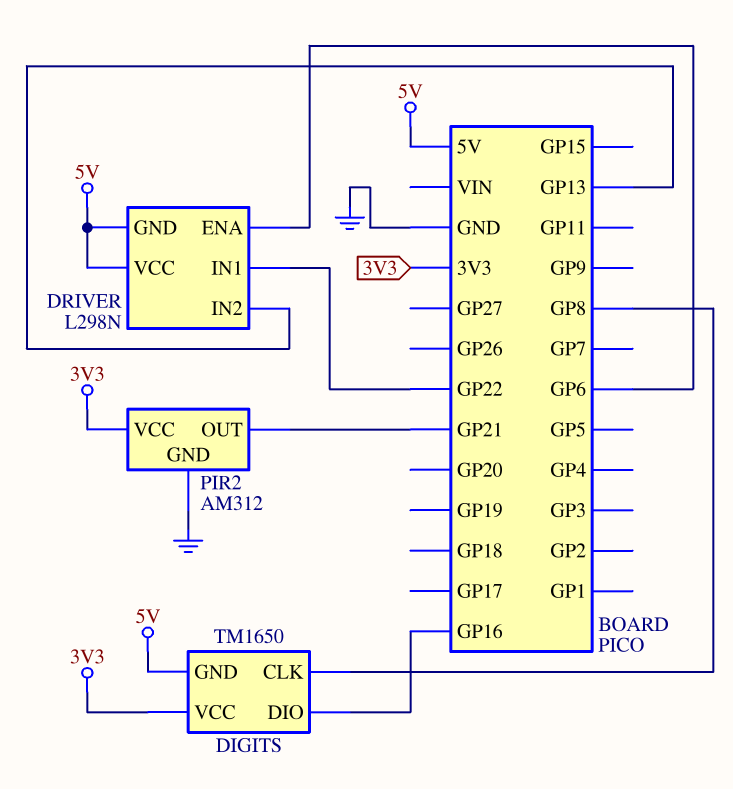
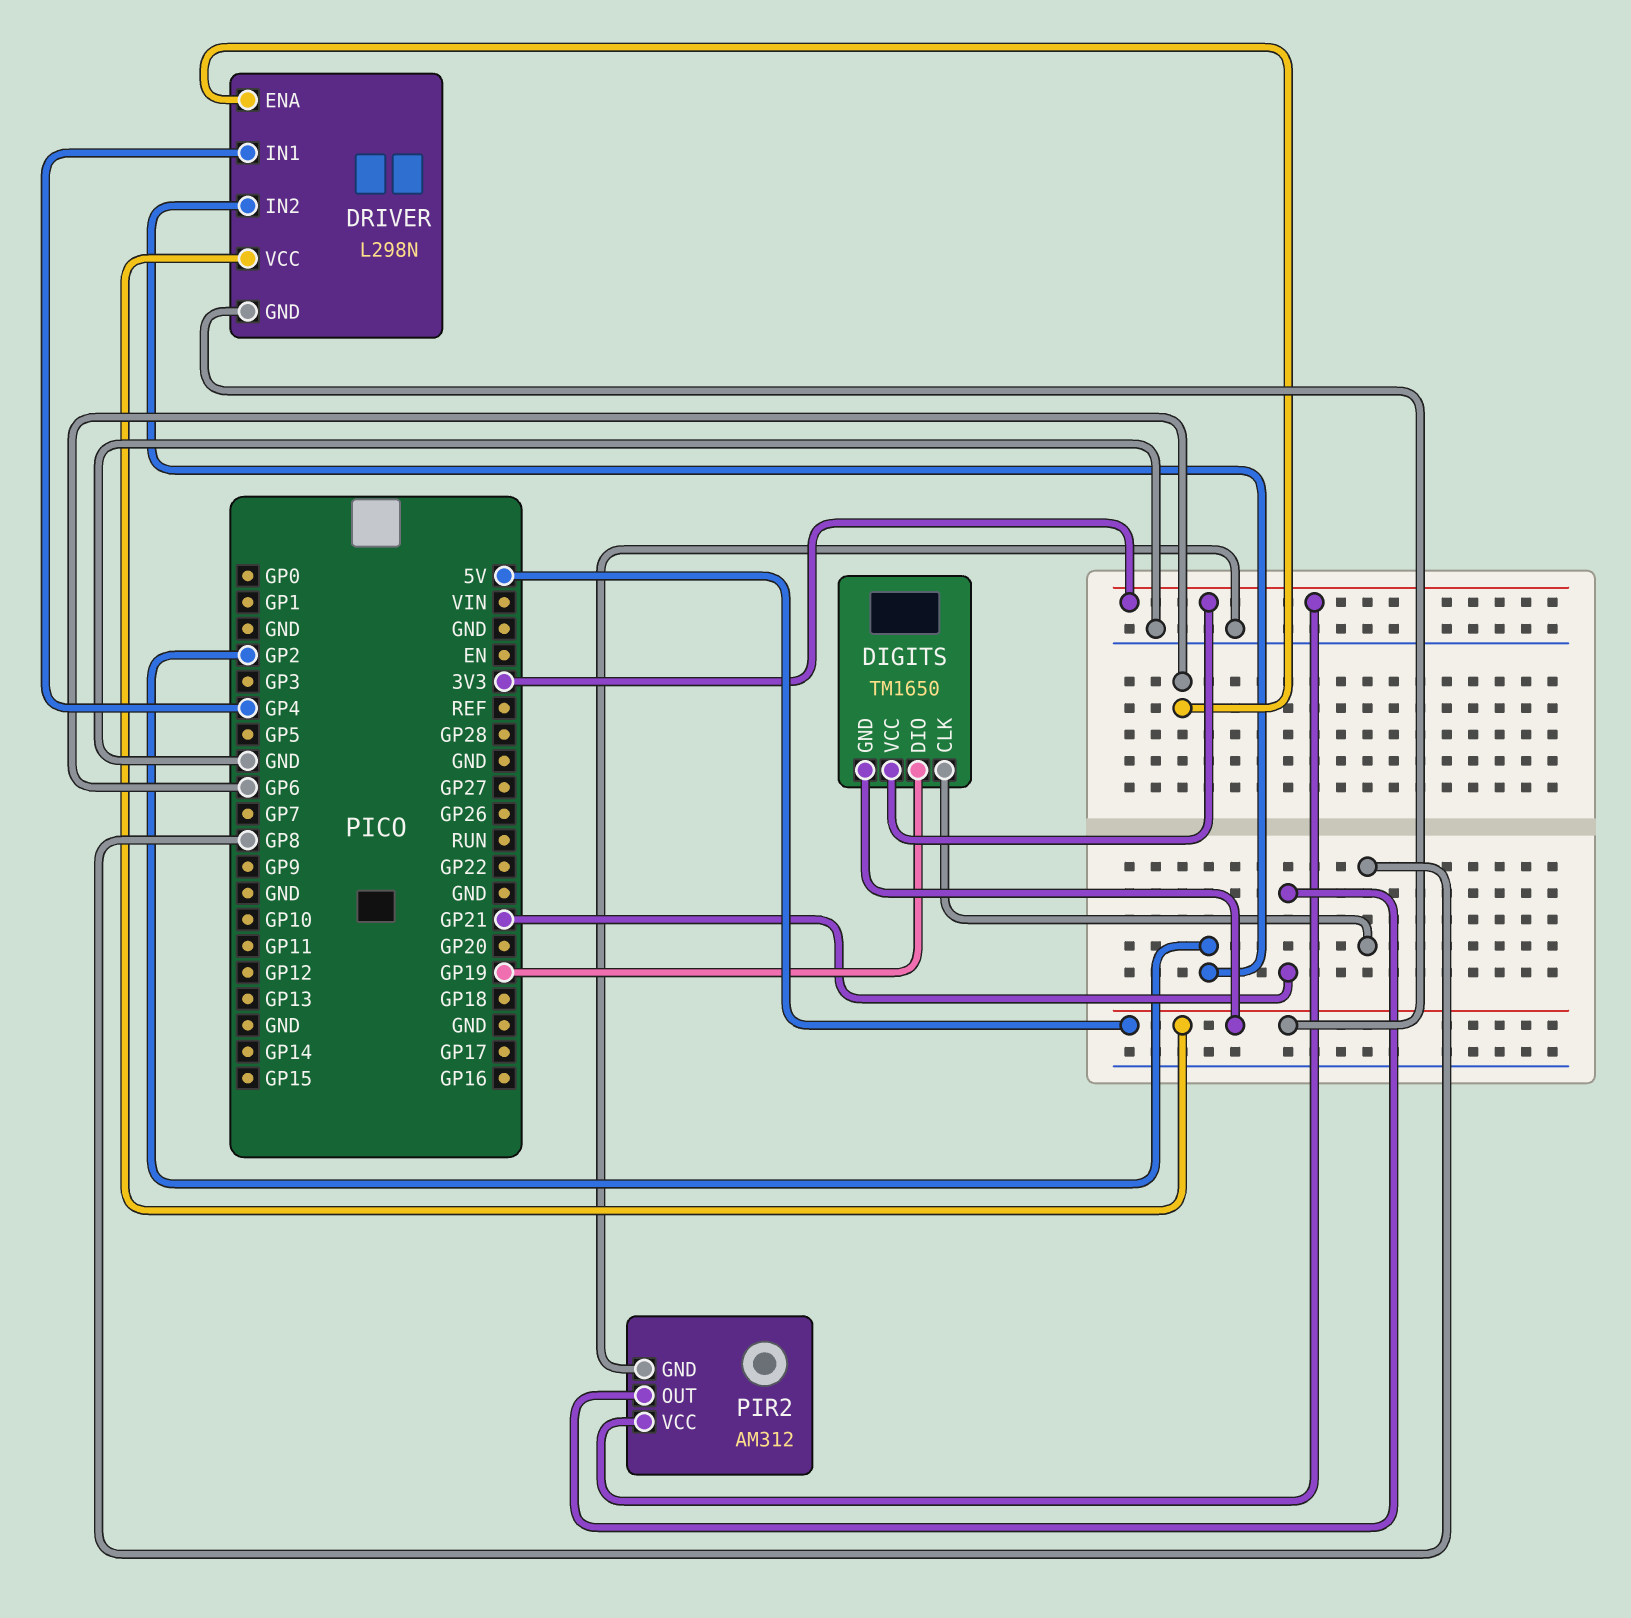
DIGITS pin DIO: GP16 -> GP19
DRIVER pin IN1: GP22 -> GP4
DRIVER pin IN2: GP13 -> GP2

